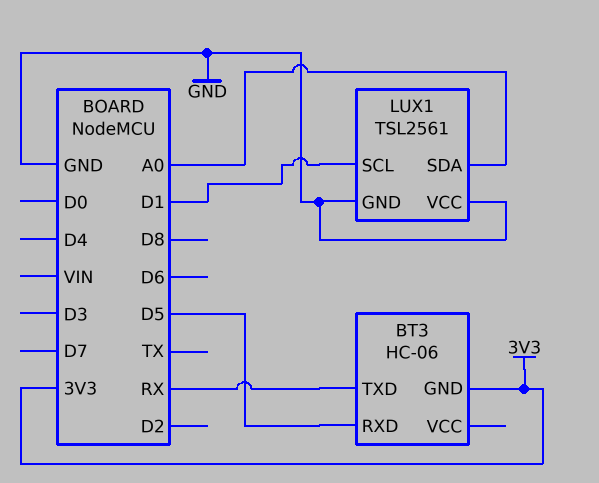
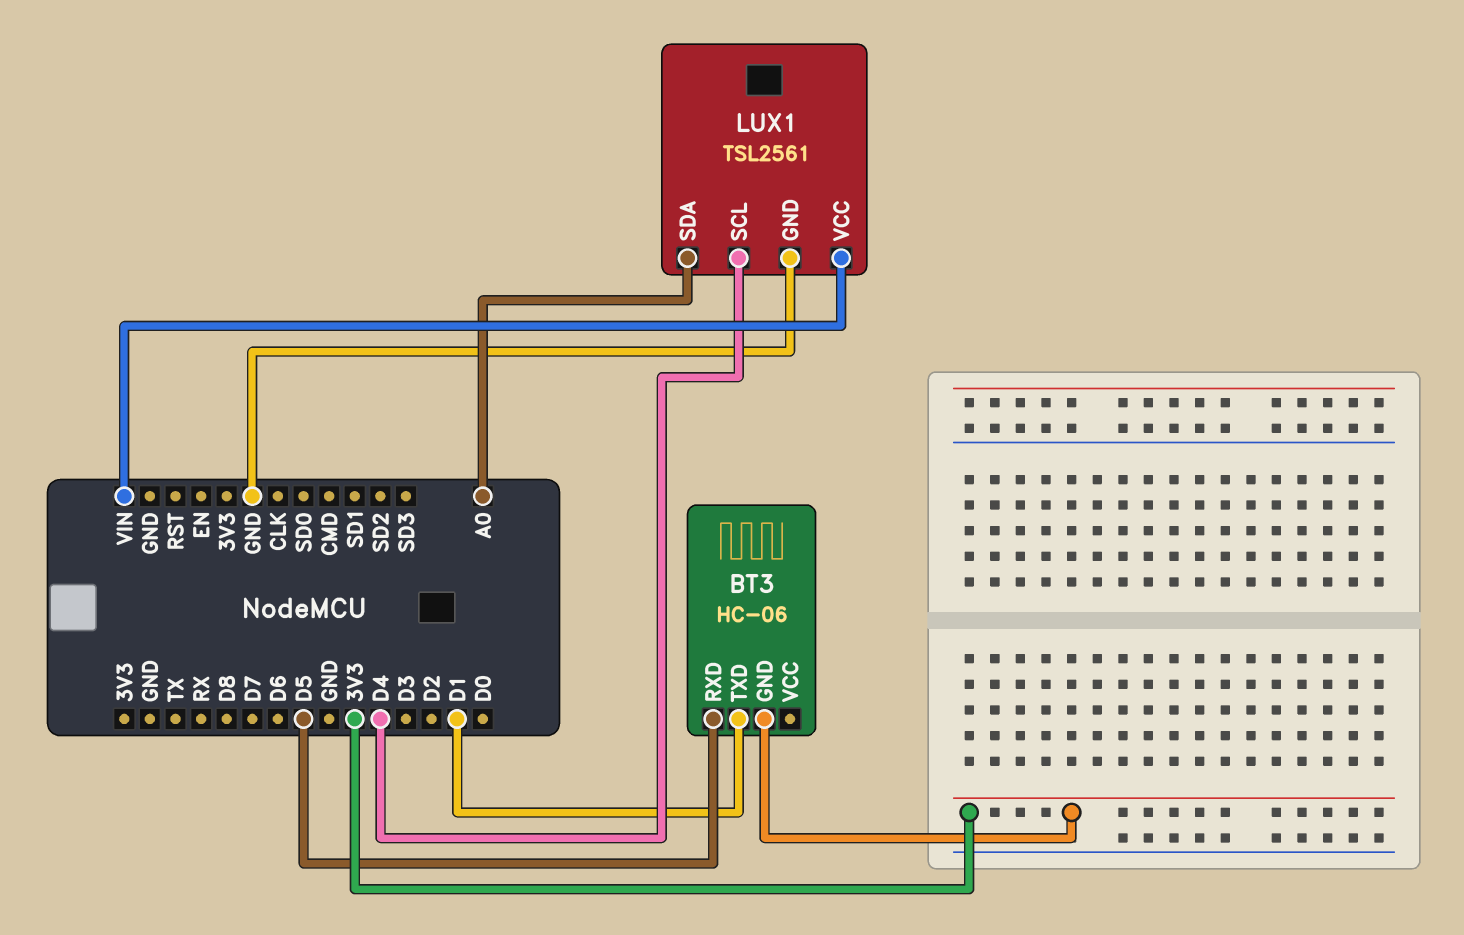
BT3 pin TXD: RX -> D1
LUX1 pin SCL: D1 -> D4
LUX1 pin VCC: GND -> VIN

